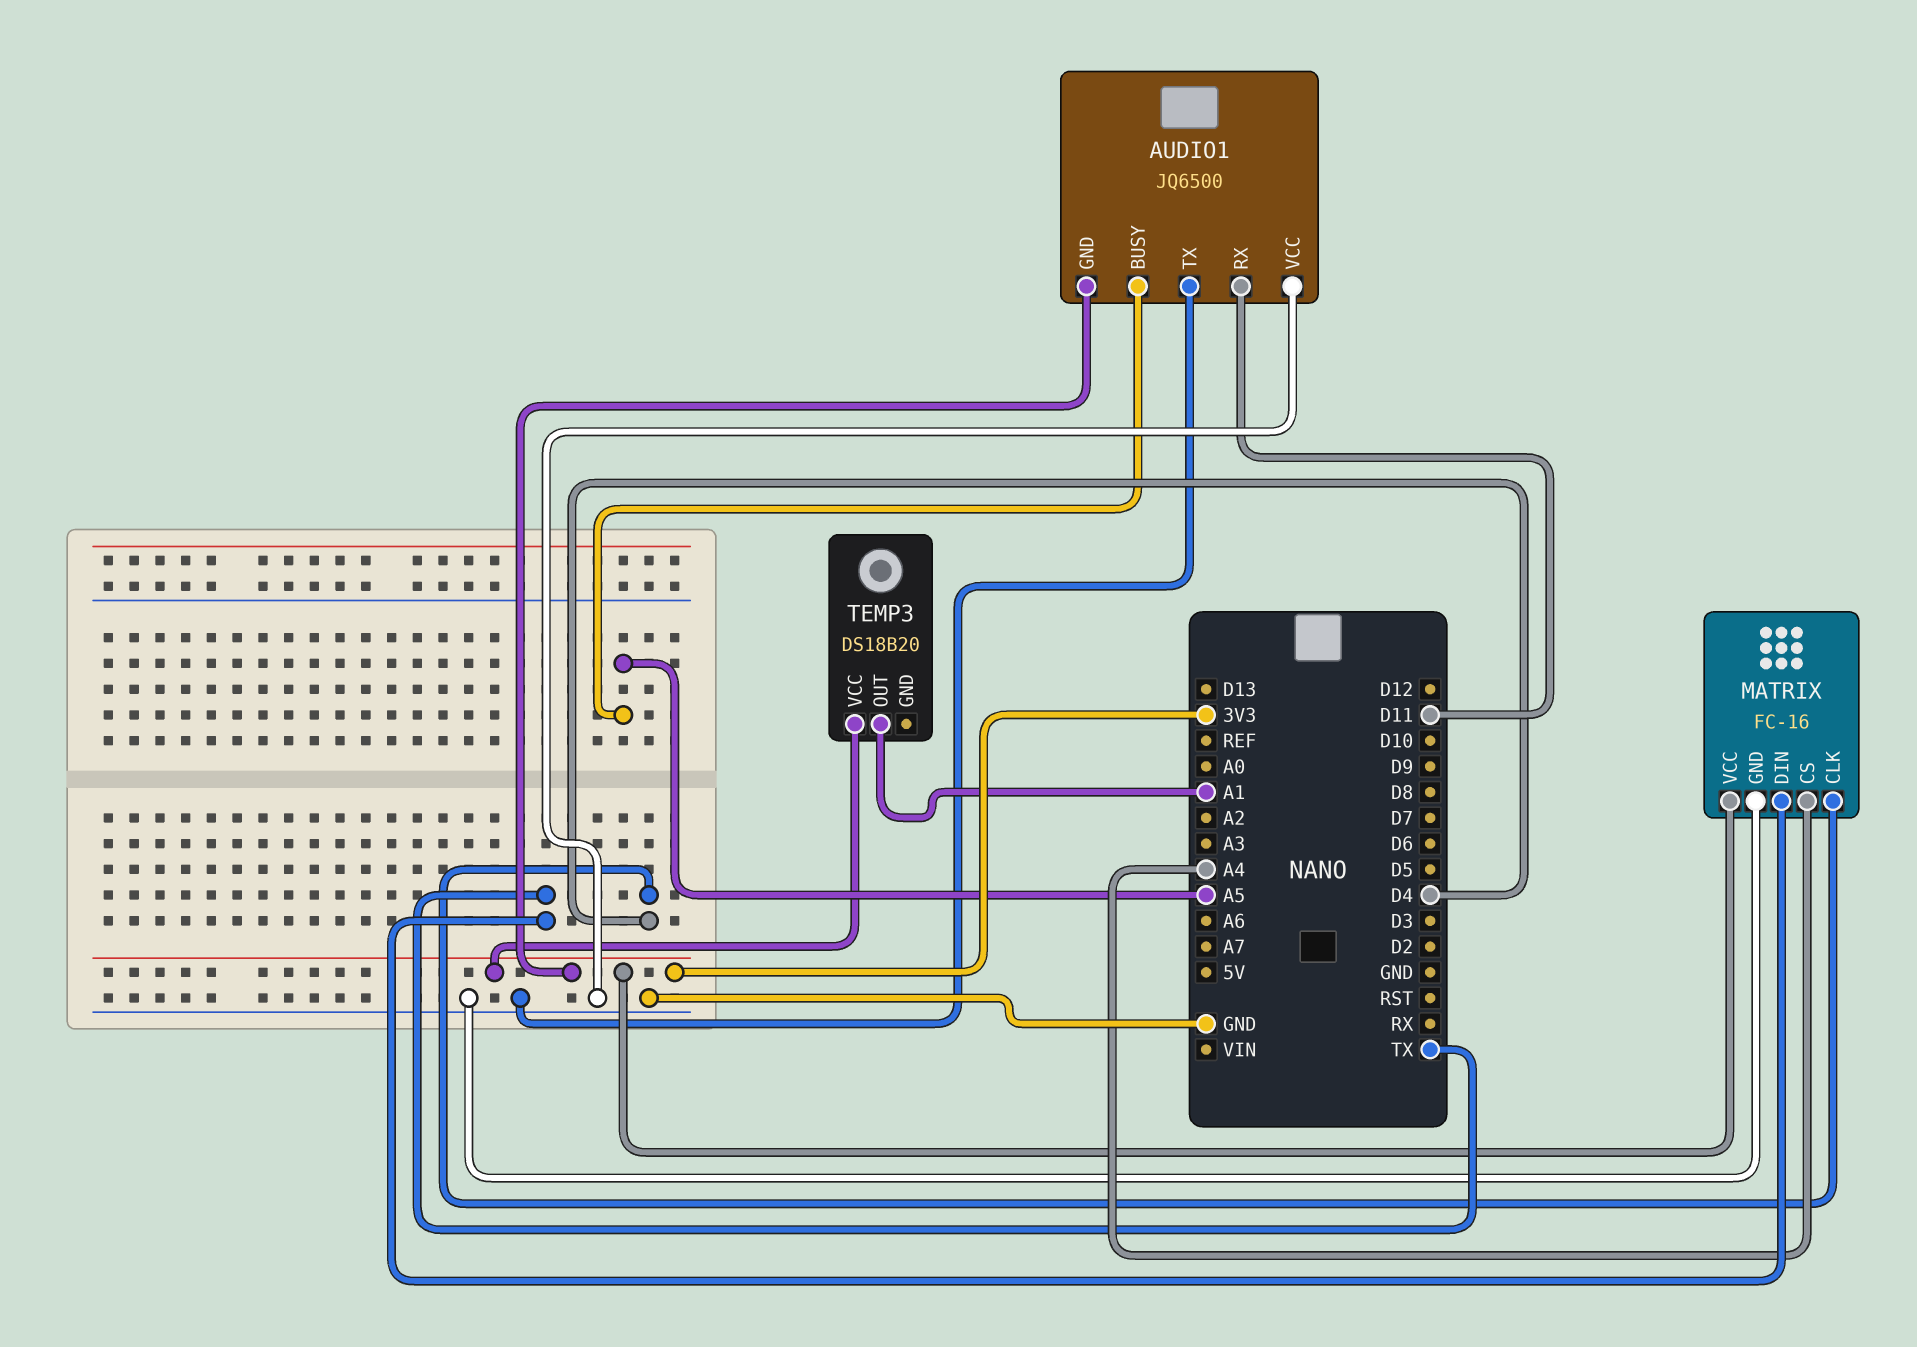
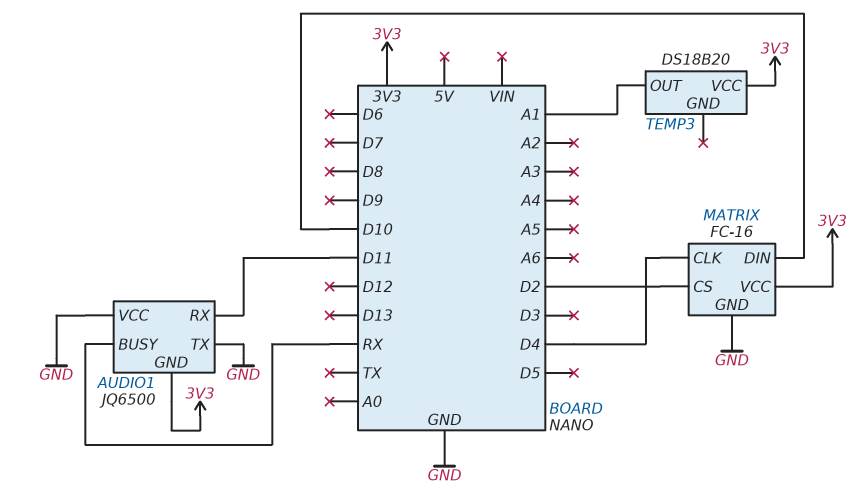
AUDIO1 pin BUSY: A5 -> RX
MATRIX pin CS: A4 -> D2
MATRIX pin DIN: TX -> D10

